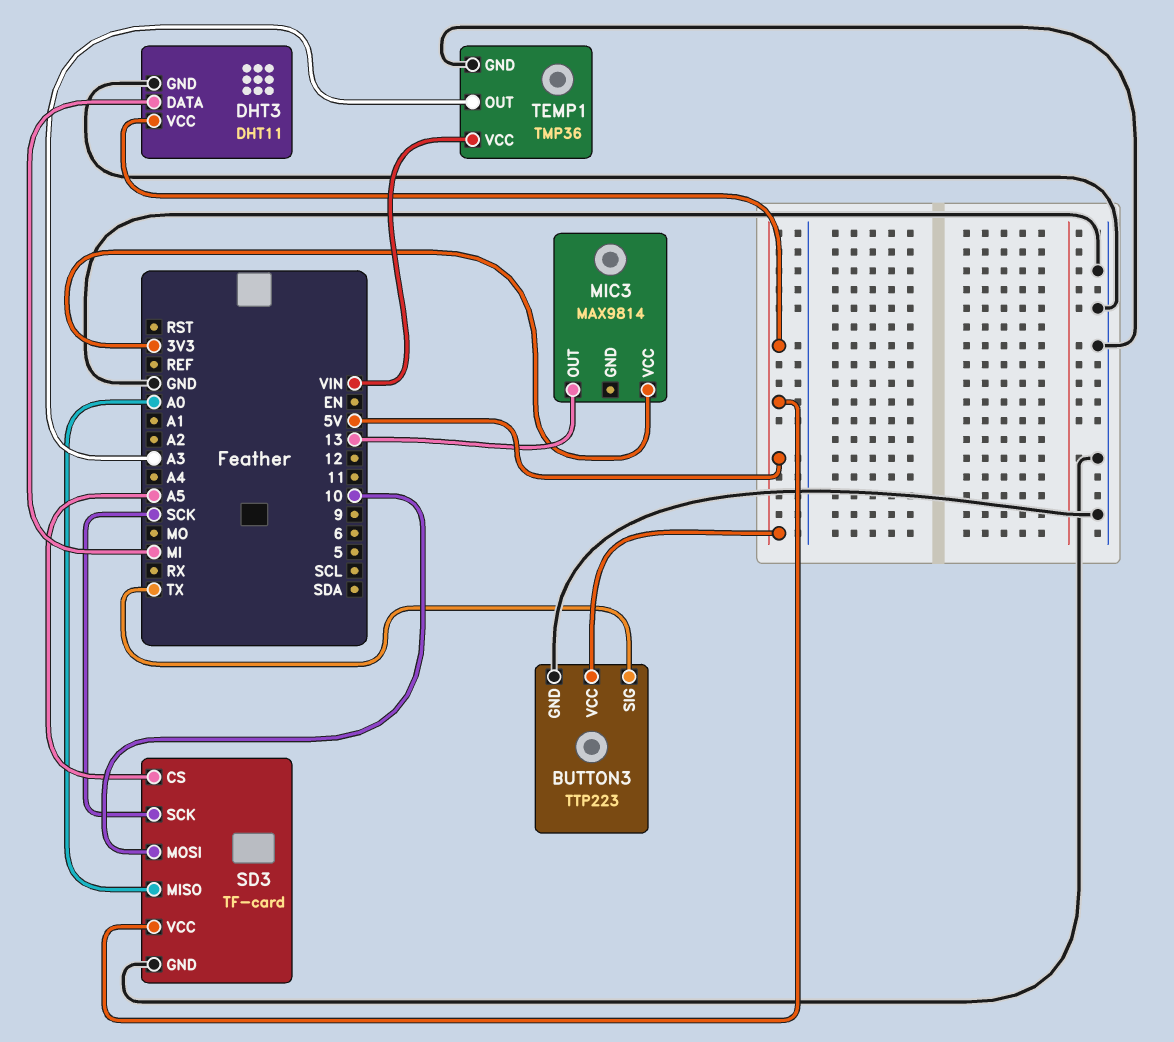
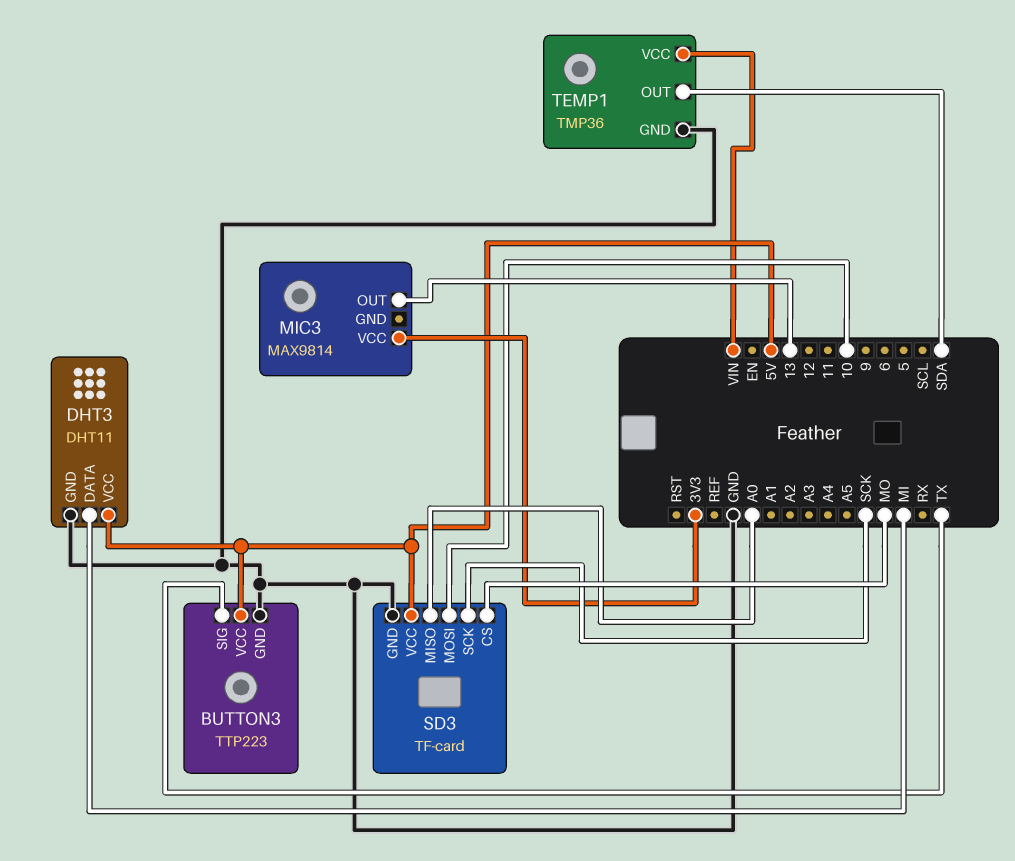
SD3 pin CS: A5 -> MO
TEMP1 pin OUT: A3 -> SDA

